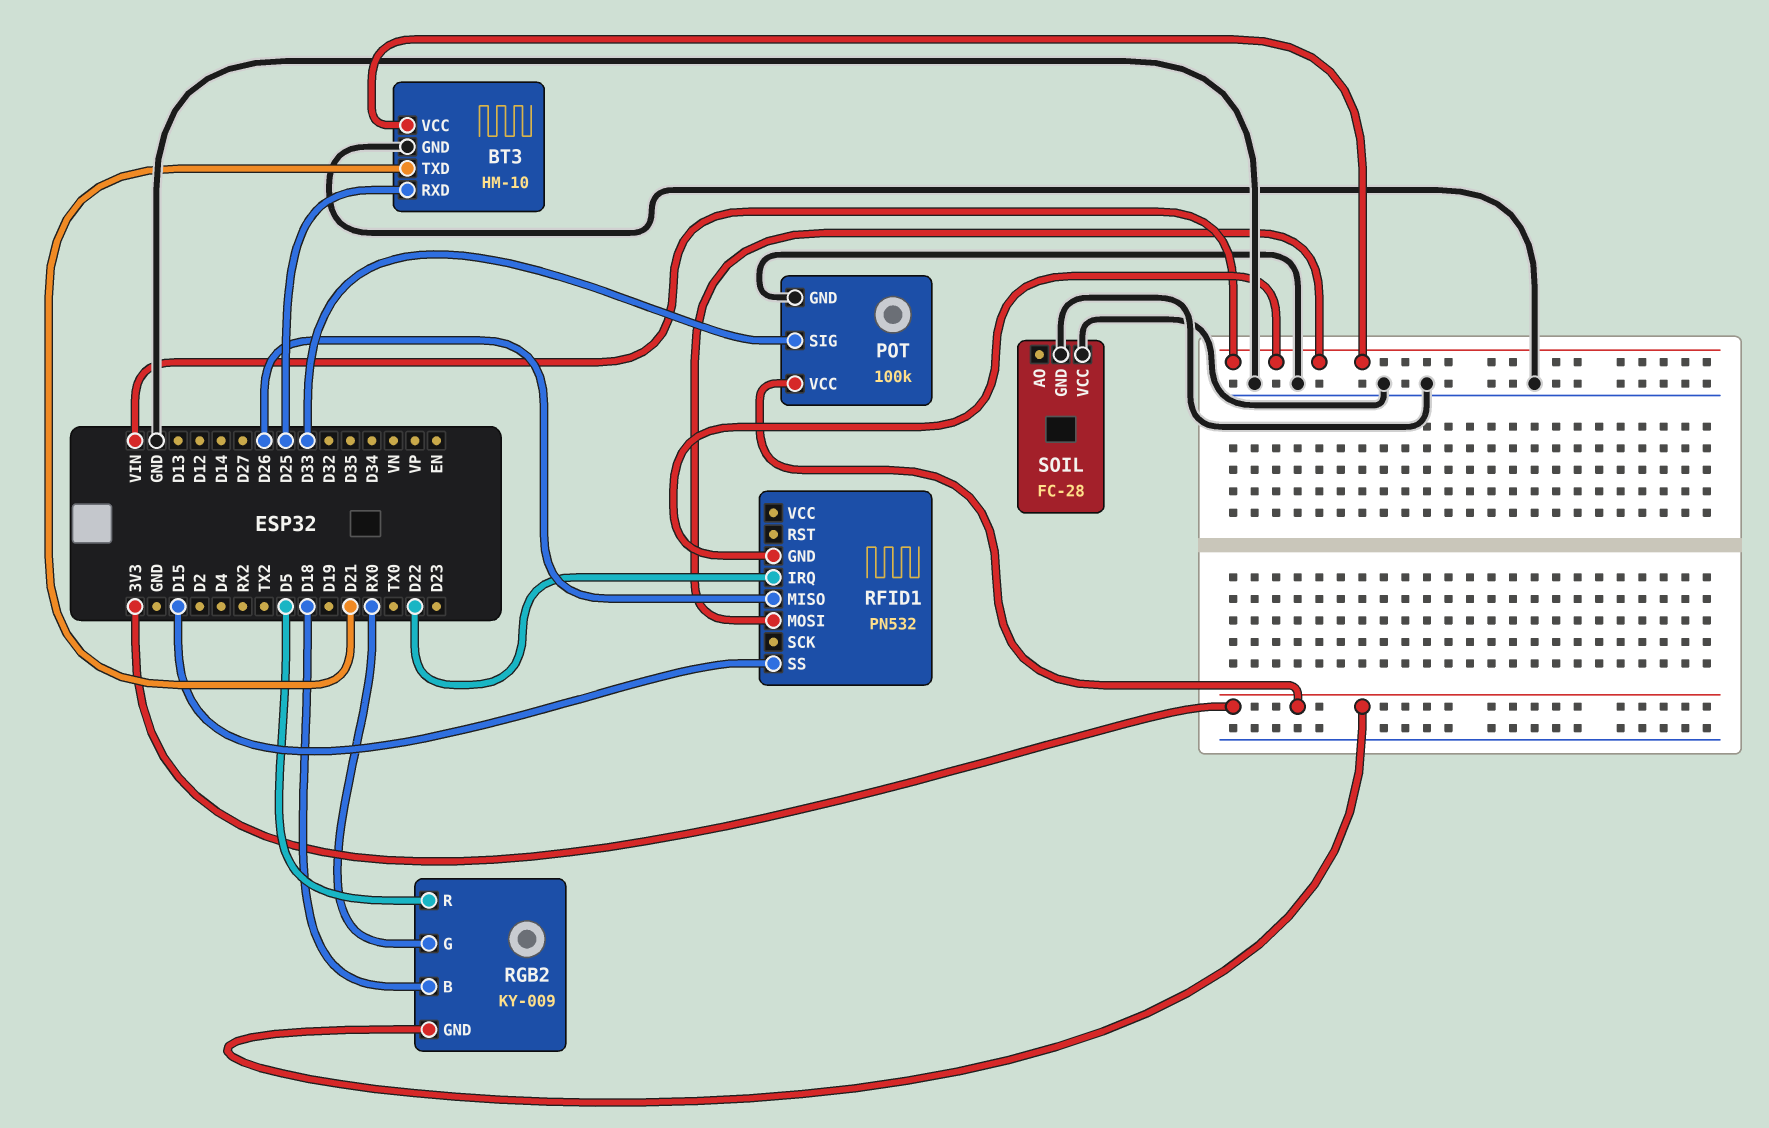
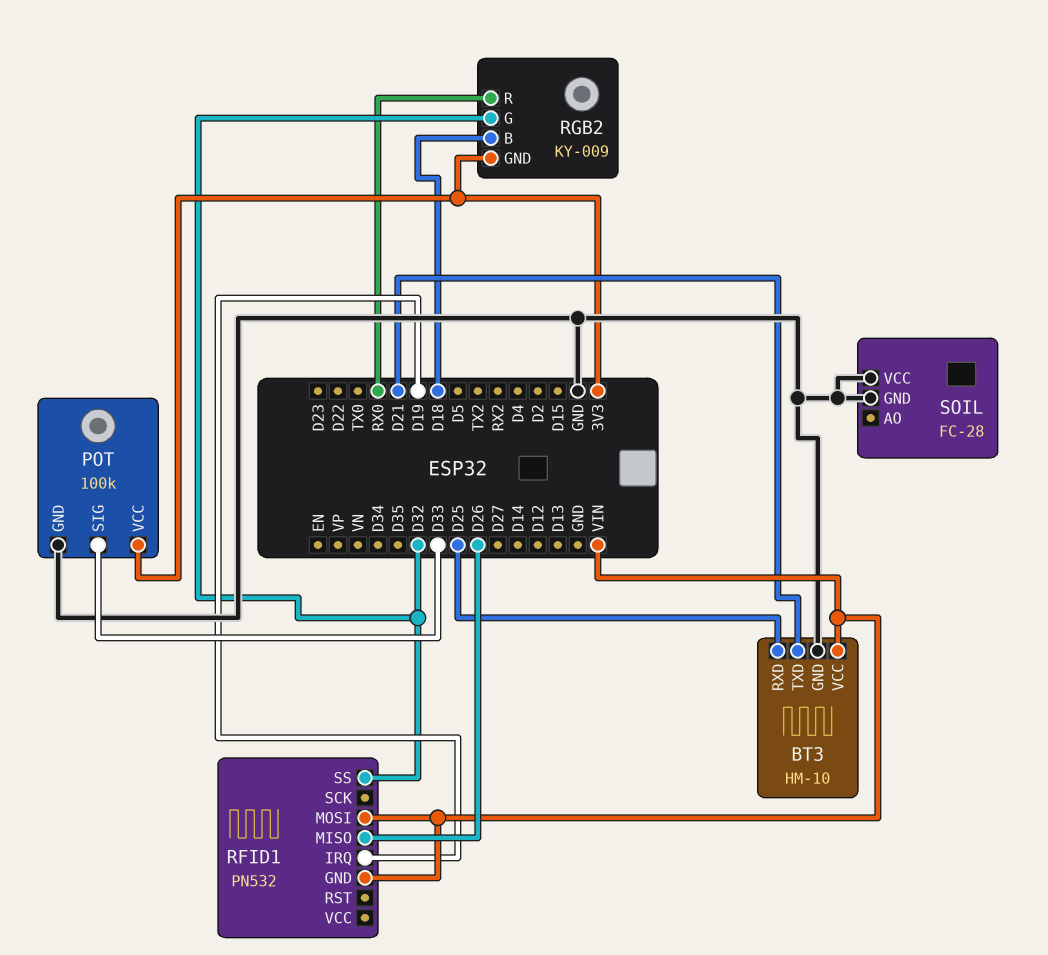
RFID1 pin IRQ: D22 -> D19
RFID1 pin SS: D15 -> D32
RGB2 pin G: RX0 -> D32
RGB2 pin R: D5 -> RX0

